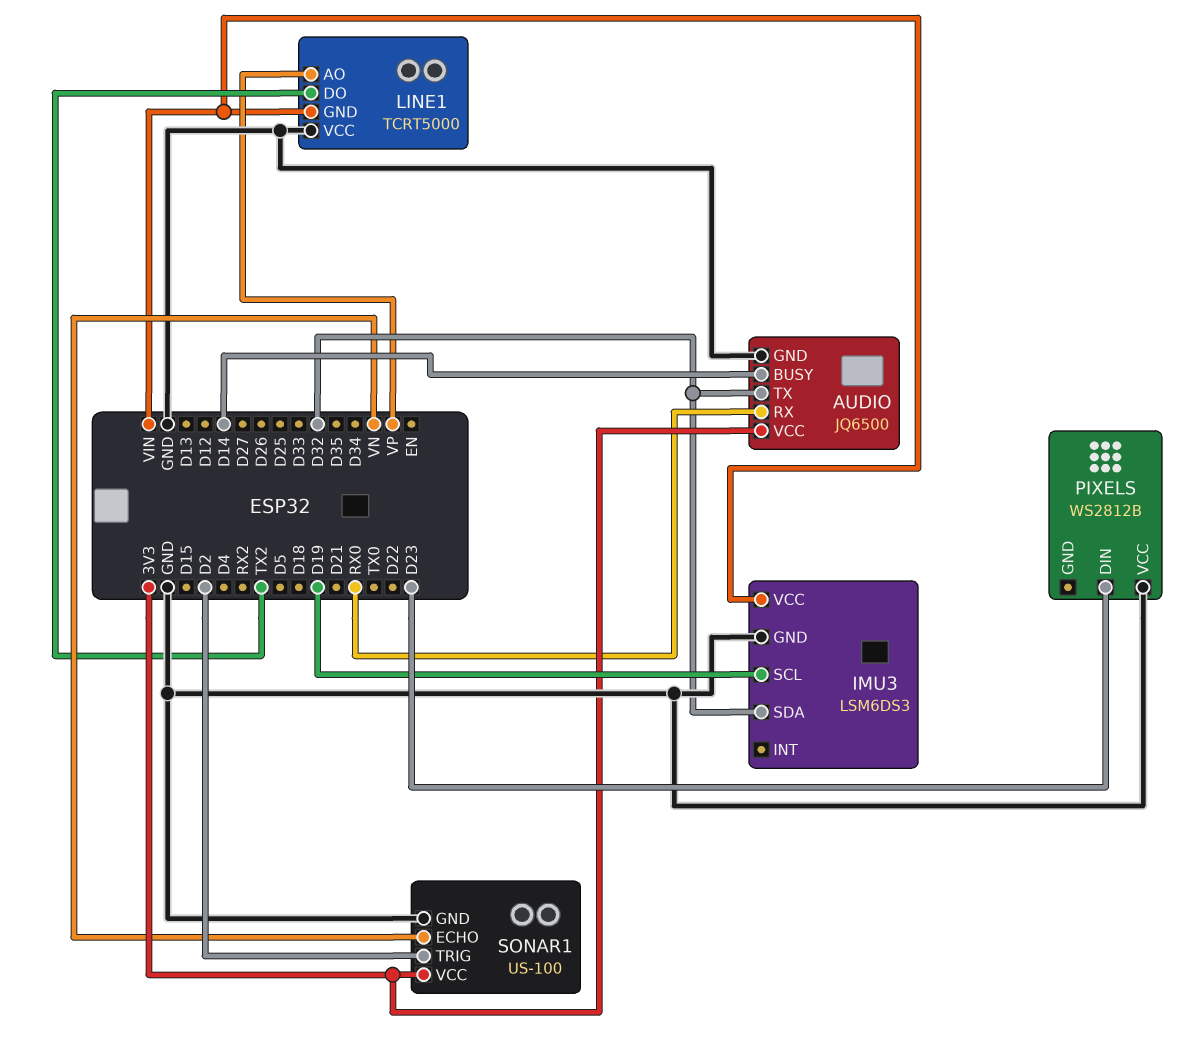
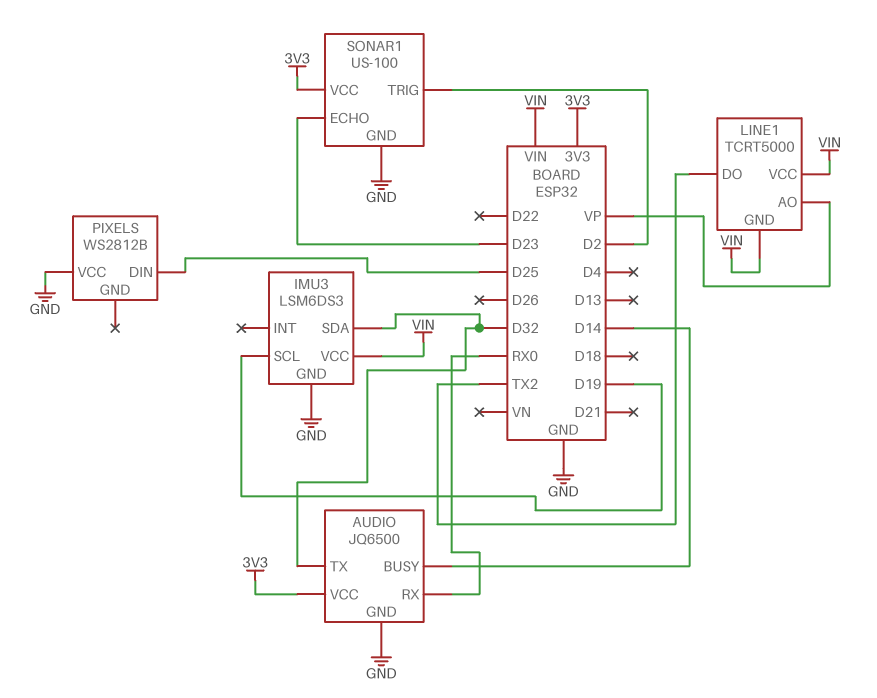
LINE1 pin VCC: GND -> VIN
PIXELS pin DIN: D23 -> D25
SONAR1 pin ECHO: VN -> D23

